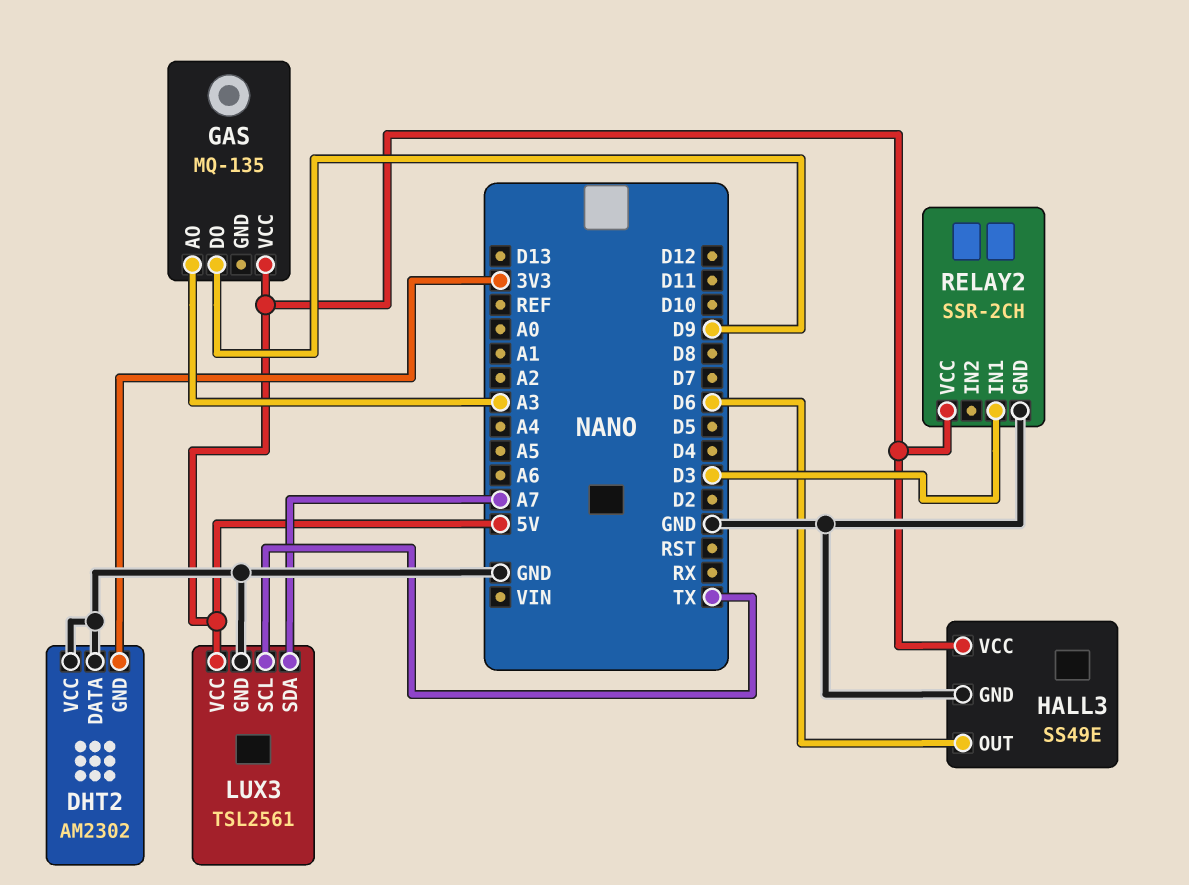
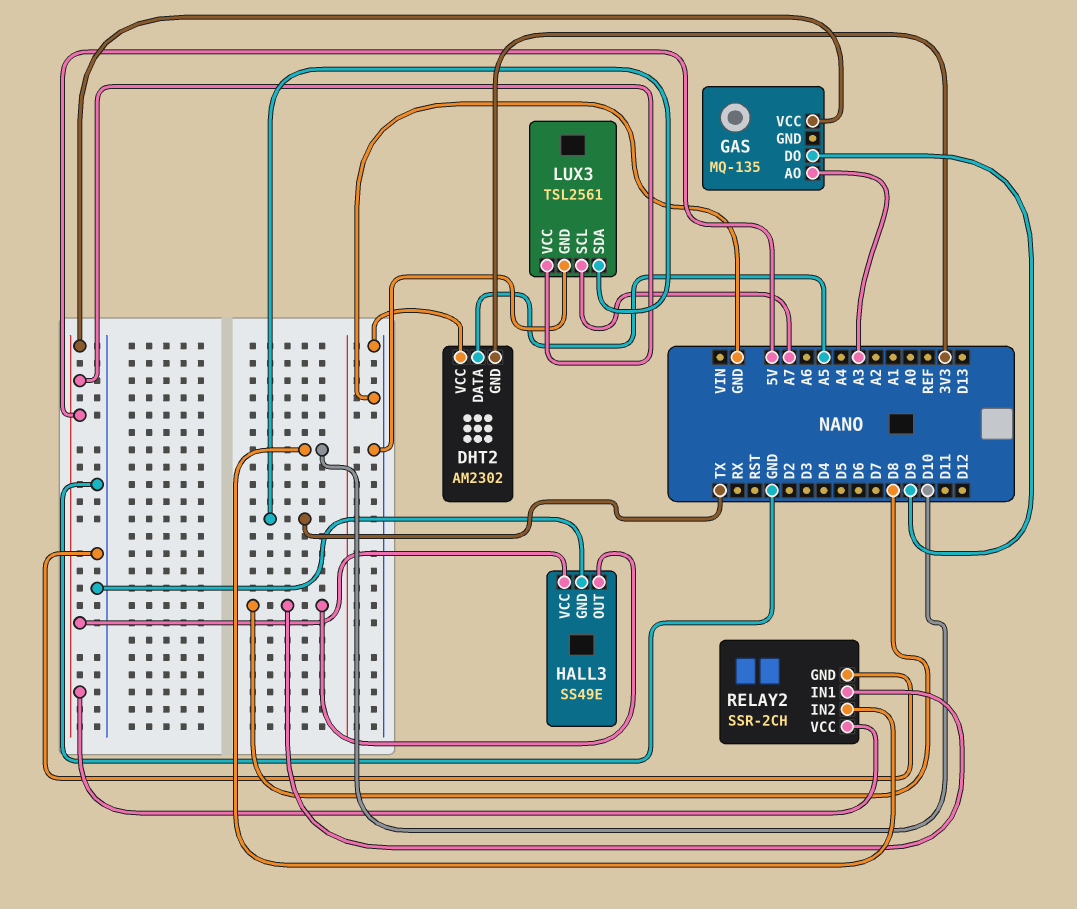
DHT2 pin DATA: GND -> A5
HALL3 pin OUT: D6 -> D8
LUX3 pin SCL: TX -> A7
LUX3 pin SDA: A7 -> TX
RELAY2 pin IN1: D3 -> D8
RELAY2 pin IN2: none -> D10

